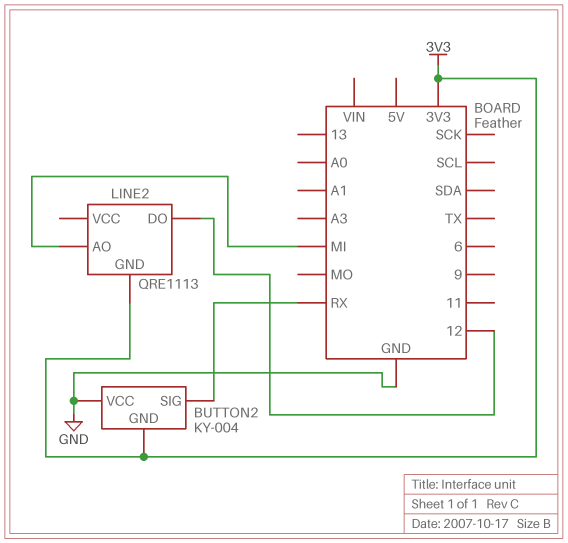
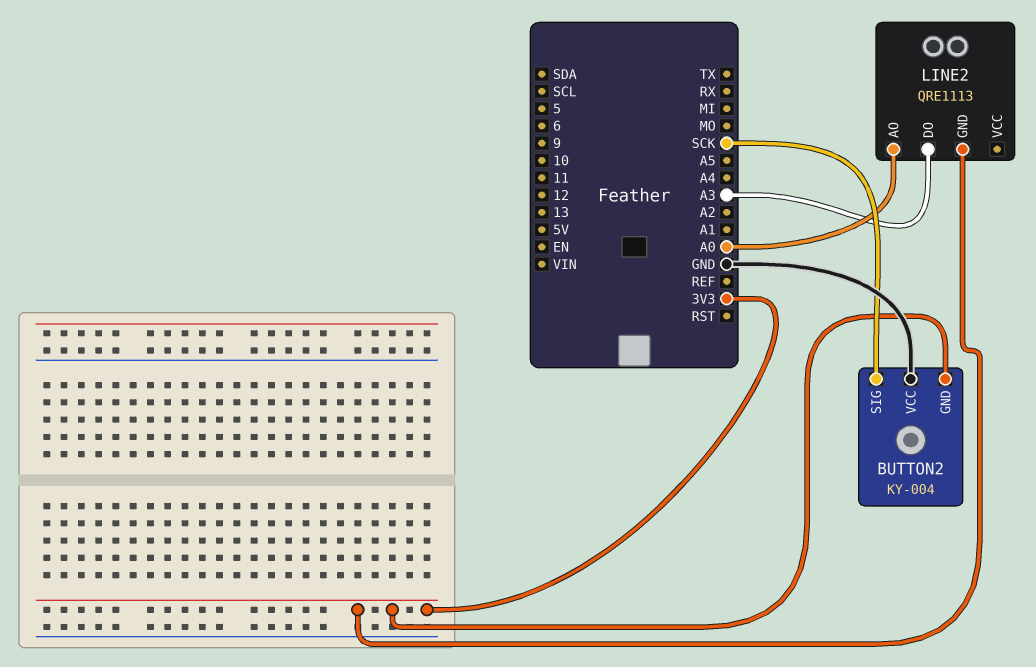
BUTTON2 pin SIG: RX -> SCK
LINE2 pin AO: MI -> A0
LINE2 pin DO: 12 -> A3

